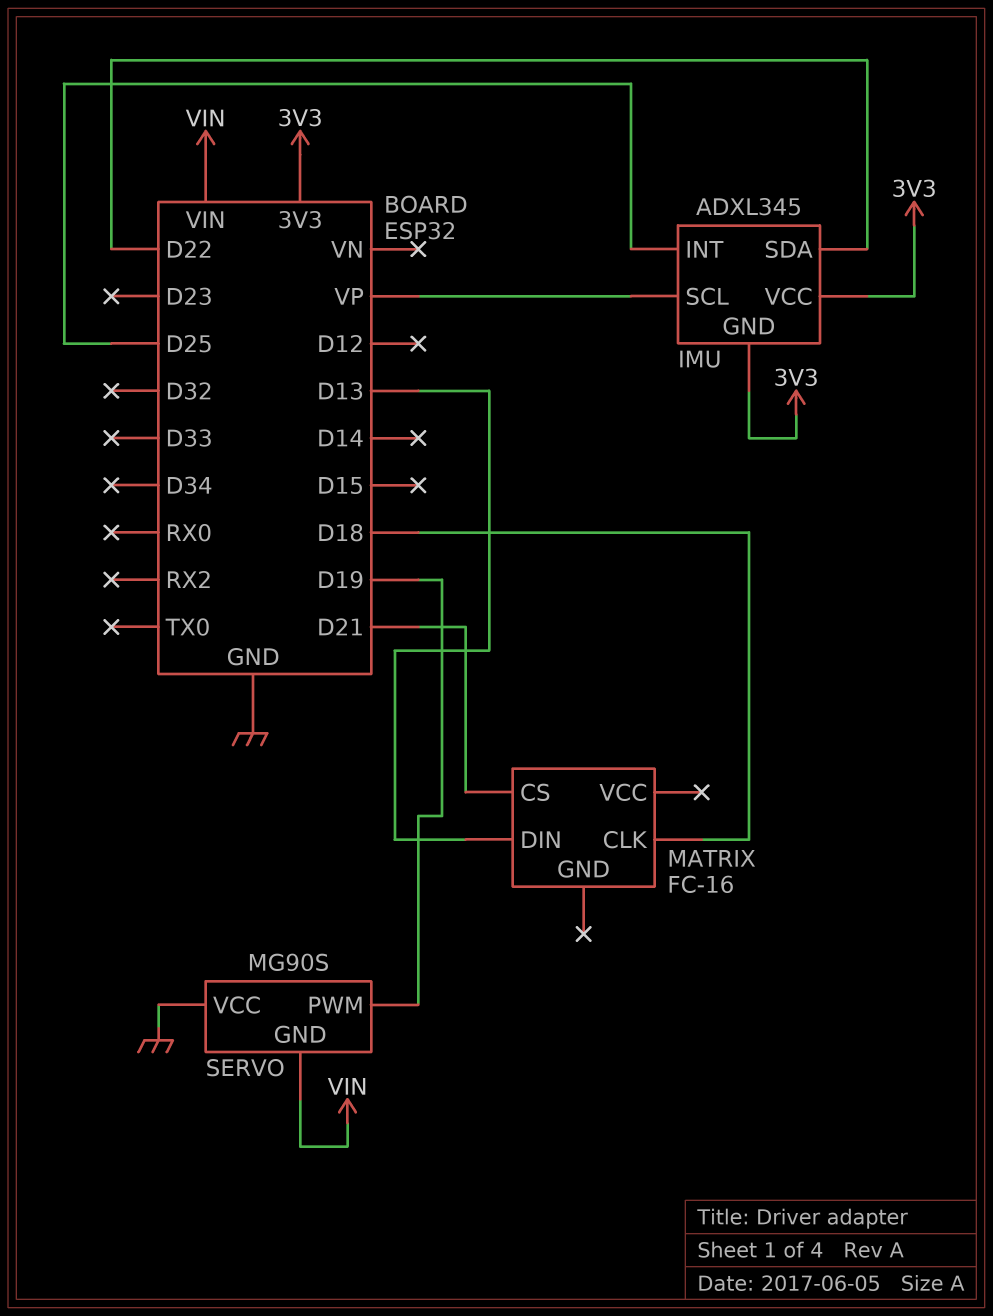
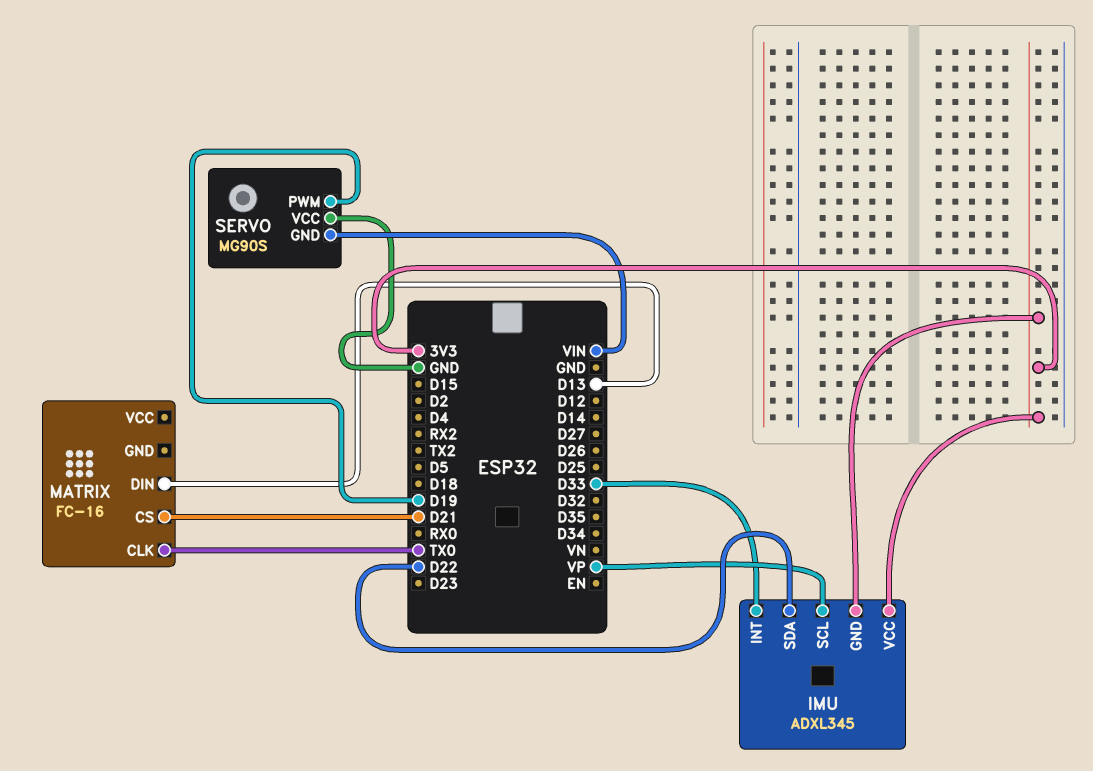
IMU pin INT: D25 -> D33
MATRIX pin CLK: D18 -> TX0

